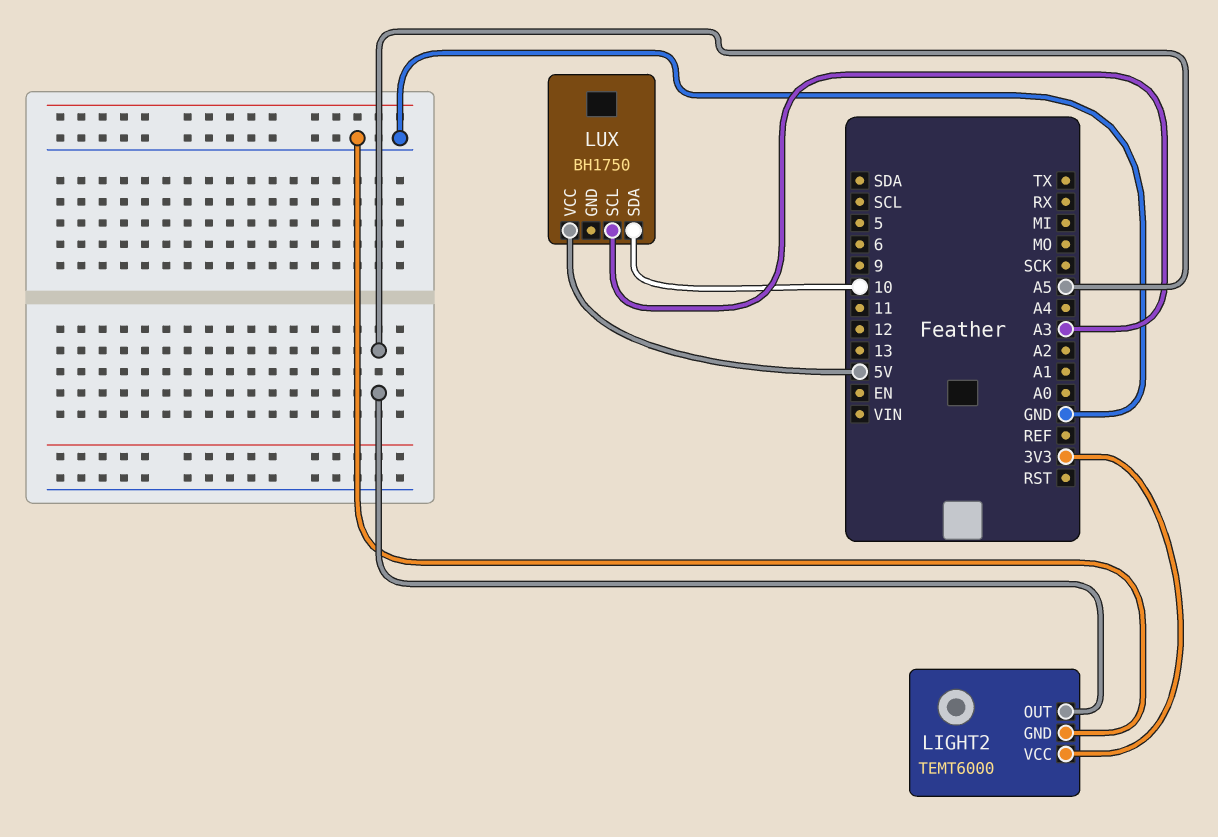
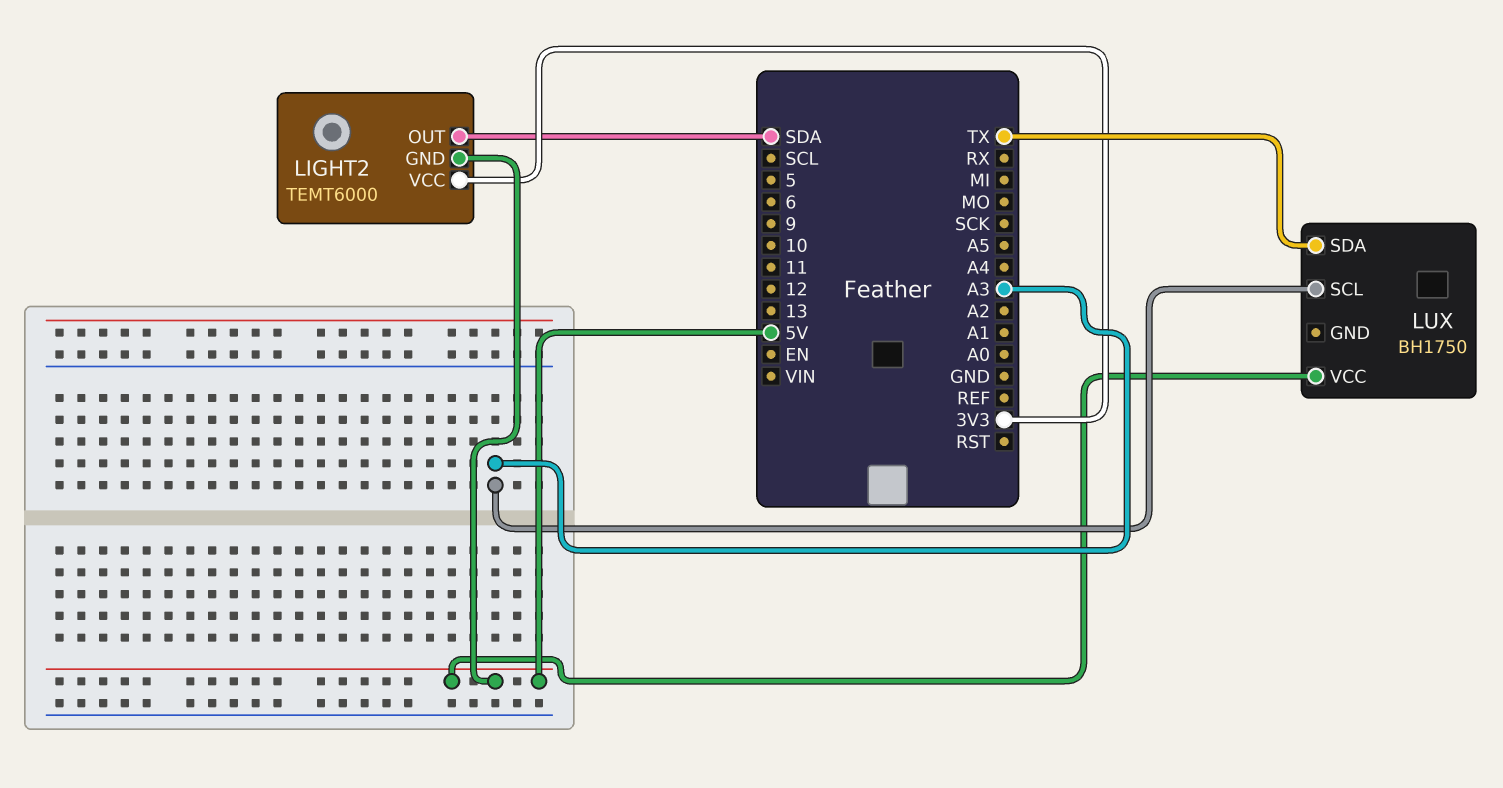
LIGHT2 pin GND: GND -> 5V
LIGHT2 pin OUT: A5 -> SDA
LUX pin SDA: 10 -> TX

